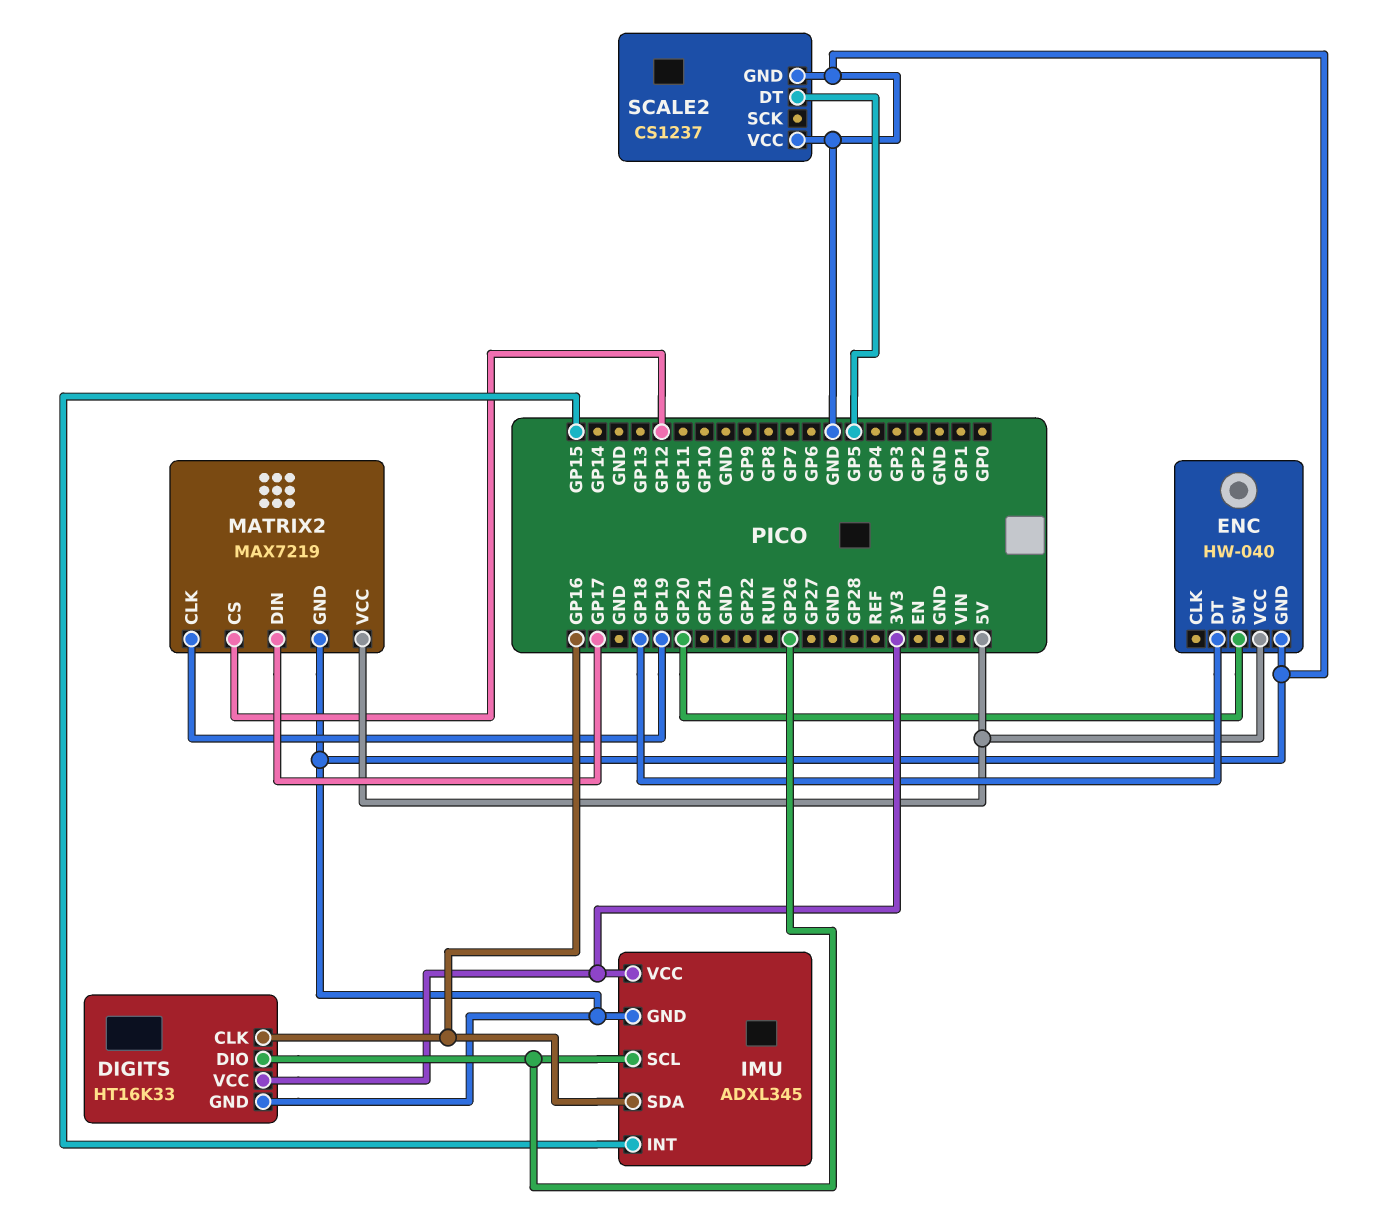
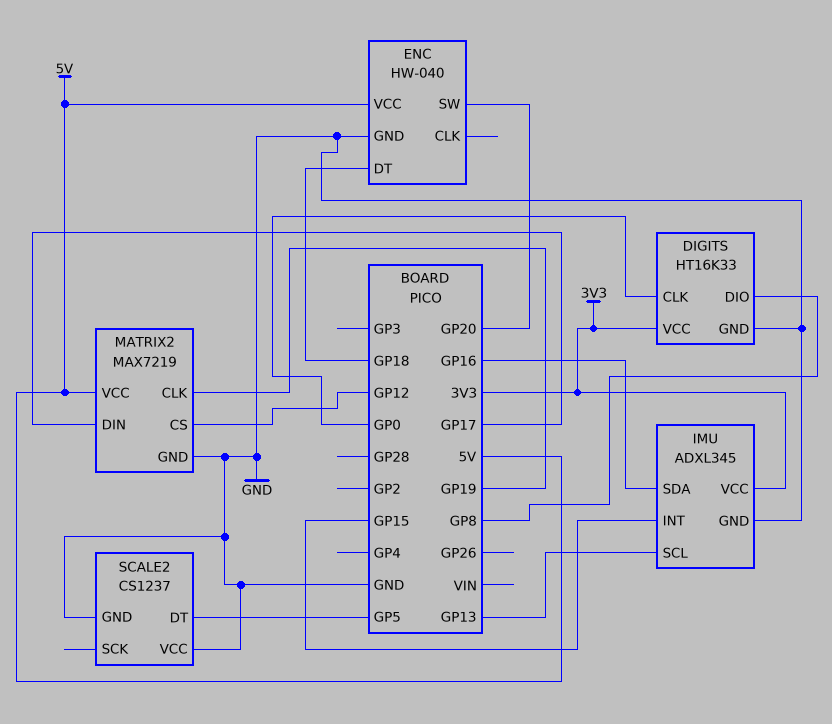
DIGITS pin CLK: GP16 -> GP0
DIGITS pin DIO: GP26 -> GP8
IMU pin SCL: GP26 -> GP13

